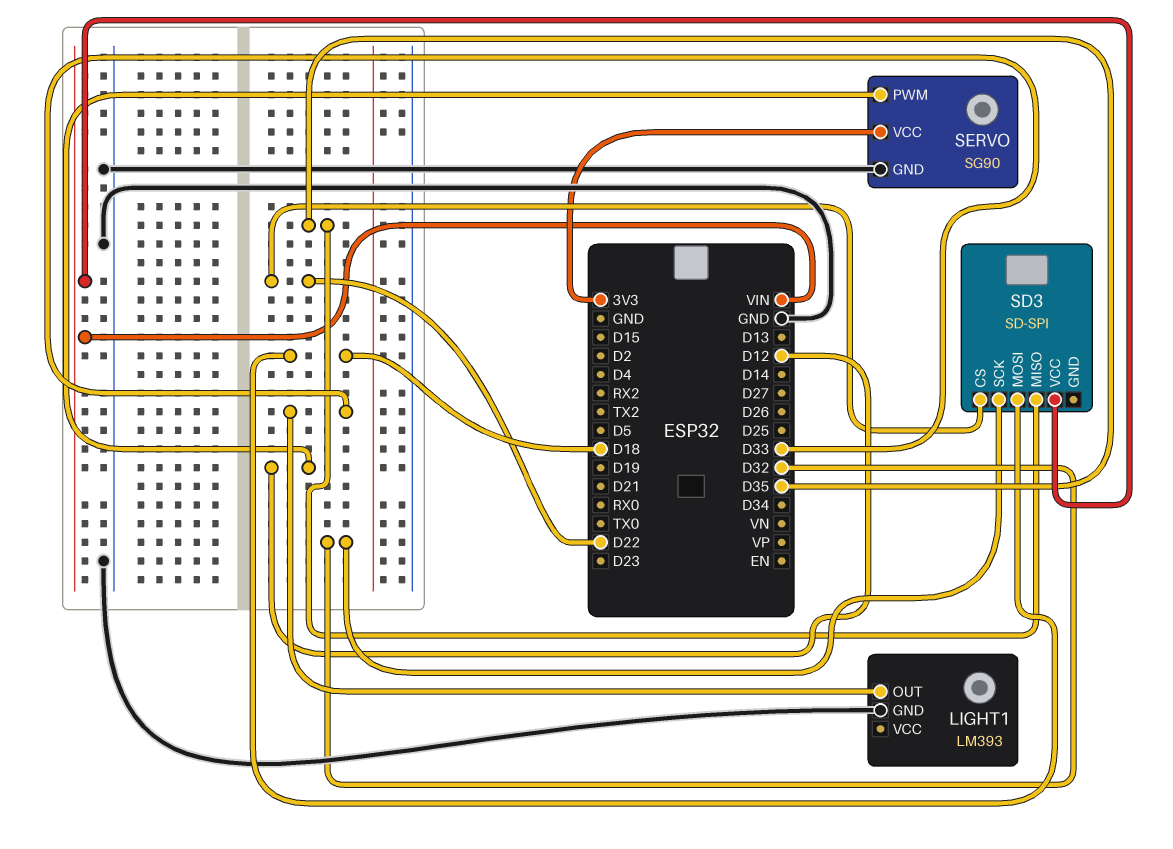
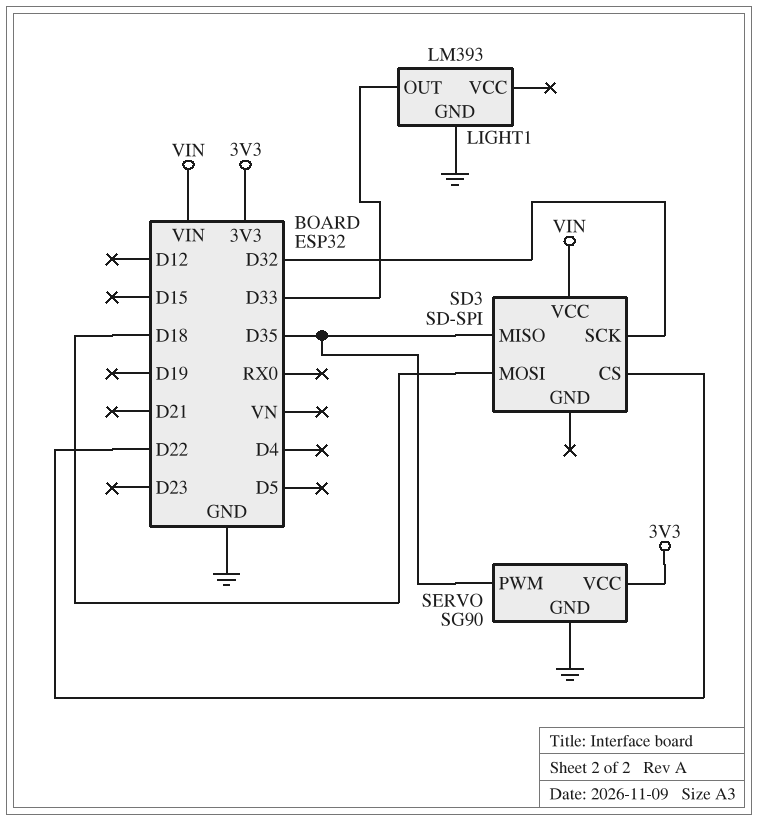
SERVO pin PWM: D12 -> D35

